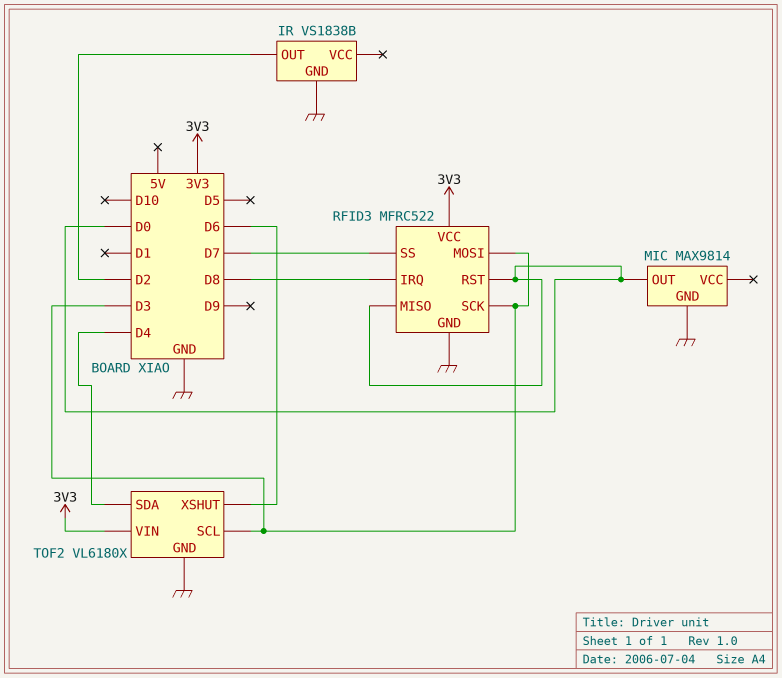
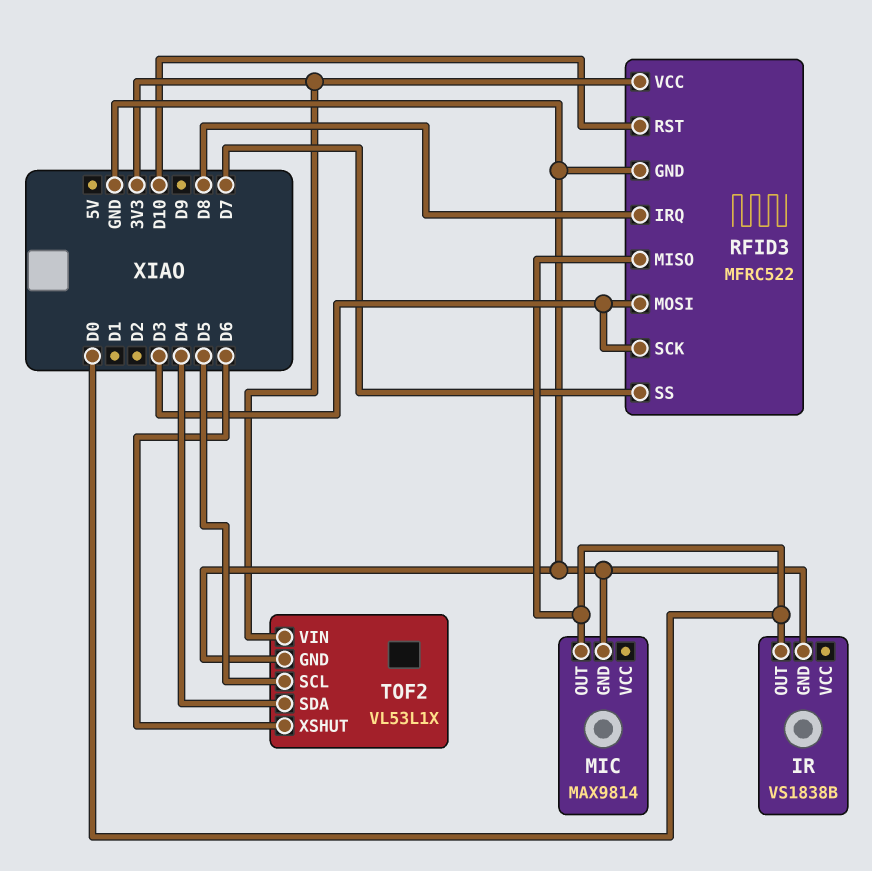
IR pin OUT: D2 -> D0
RFID3 pin RST: D0 -> D10
TOF2: VL6180X -> VL53L1X
TOF2 pin SCL: D3 -> D5

